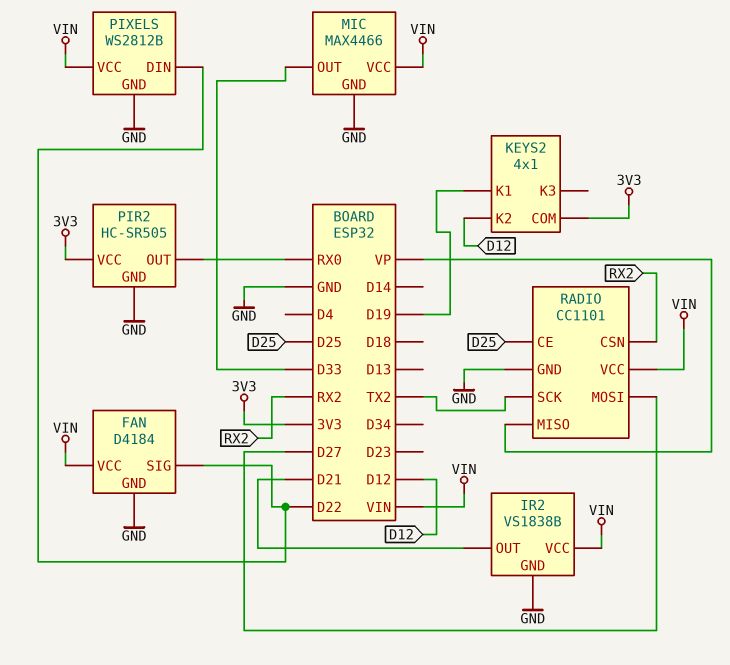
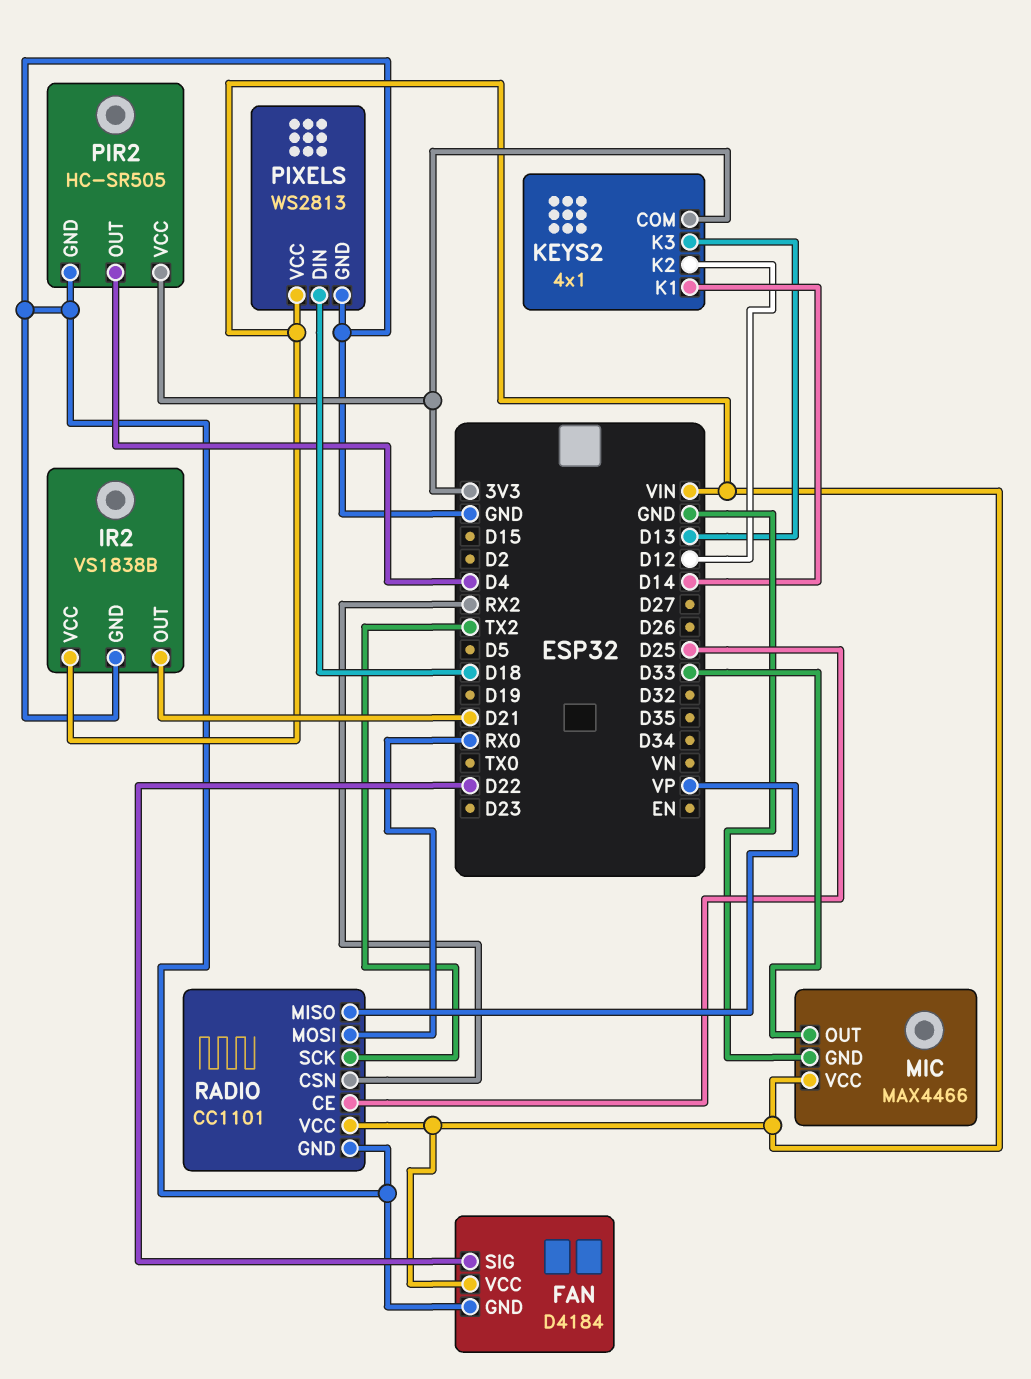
KEYS2 pin K1: D19 -> D14
KEYS2 pin K3: none -> D13
PIR2 pin OUT: RX0 -> D4
PIXELS: WS2812B -> WS2813
PIXELS pin DIN: D22 -> D18
RADIO pin MOSI: D27 -> RX0

